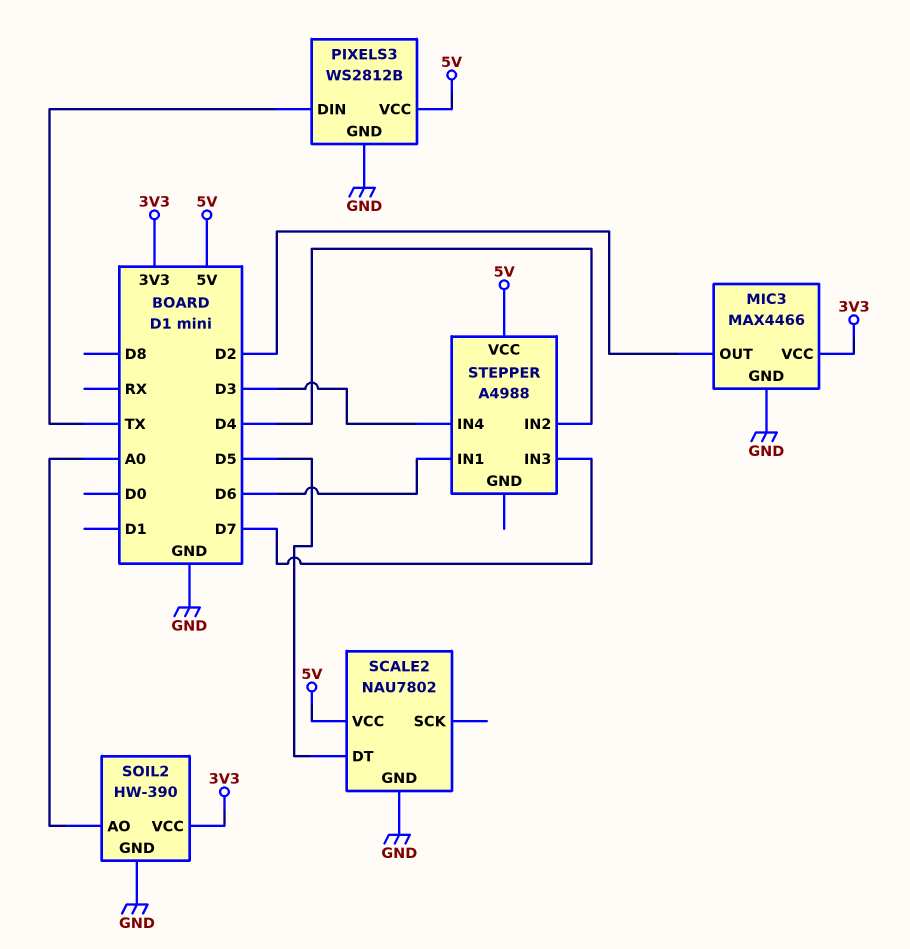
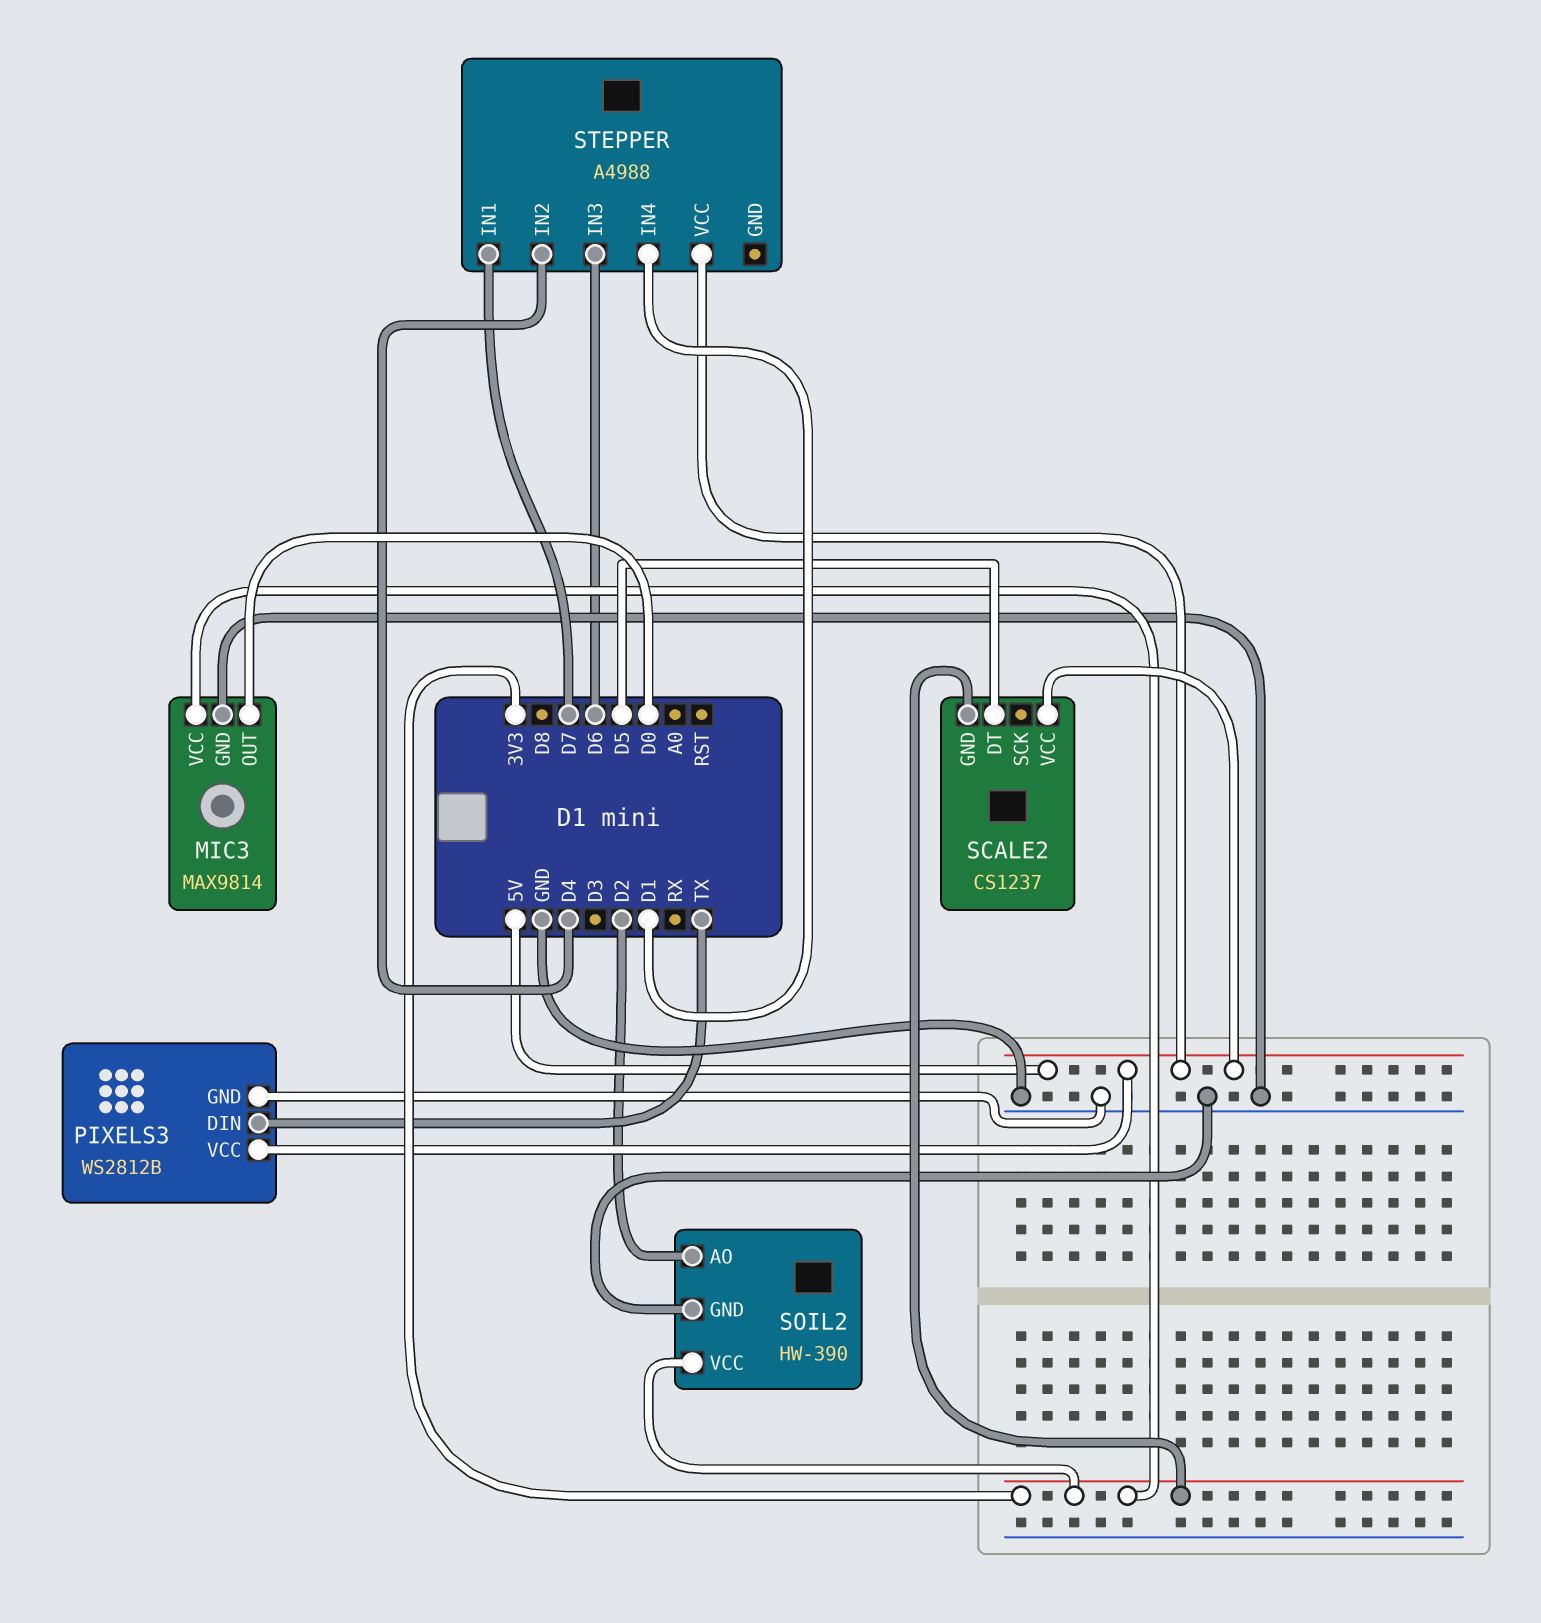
MIC3: MAX4466 -> MAX9814
MIC3 pin OUT: D2 -> D0
SCALE2: NAU7802 -> CS1237
SCALE2 pin GND: GND -> 3V3
SOIL2 pin AO: A0 -> D2
STEPPER pin IN1: D6 -> D7
STEPPER pin IN3: D7 -> D6
STEPPER pin IN4: D3 -> D1

